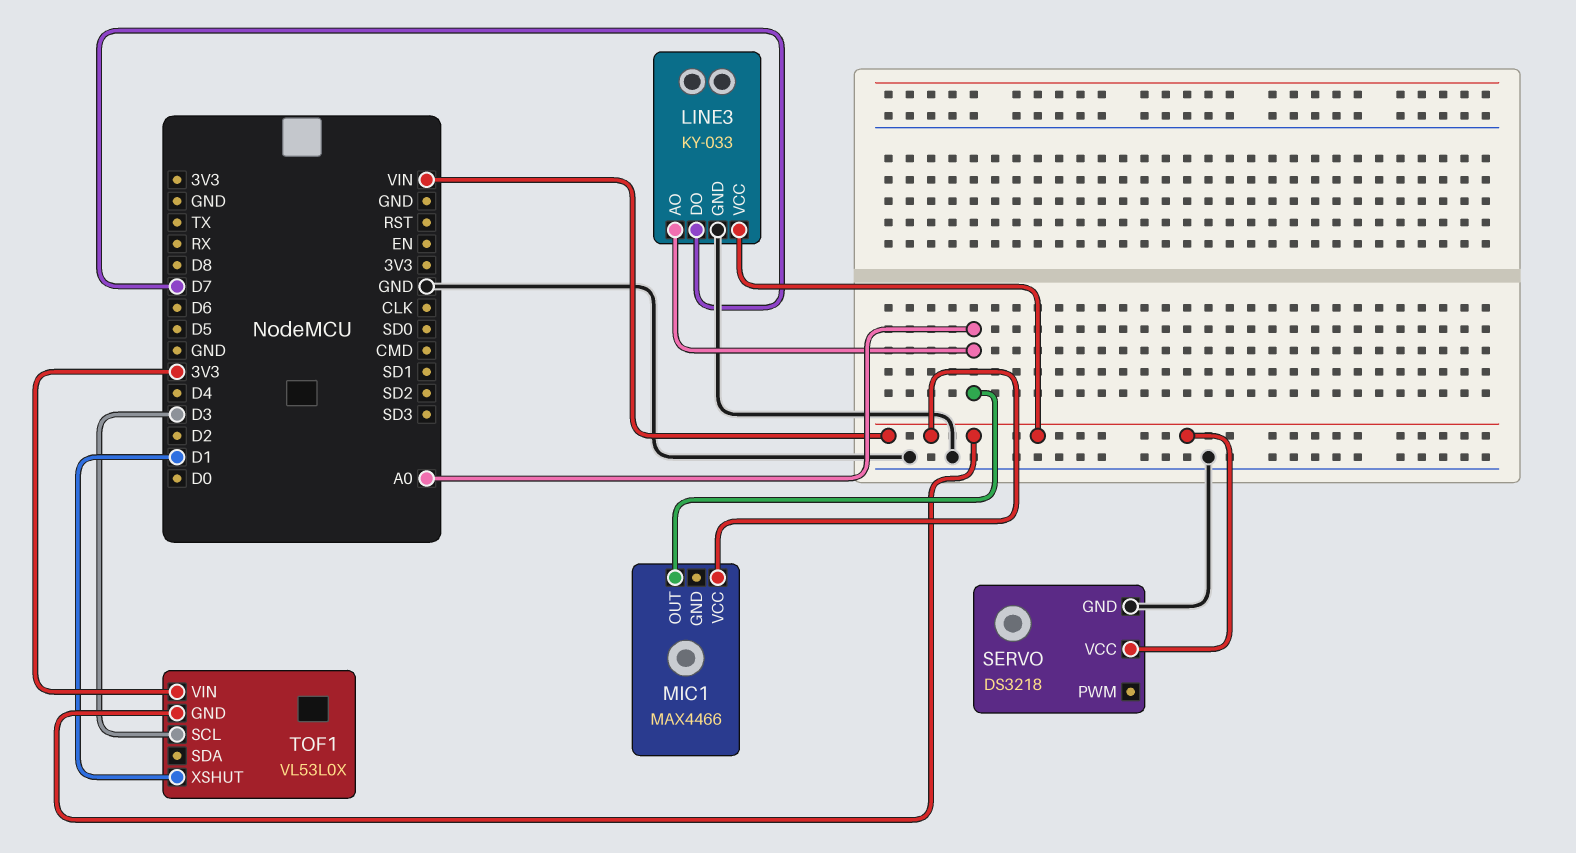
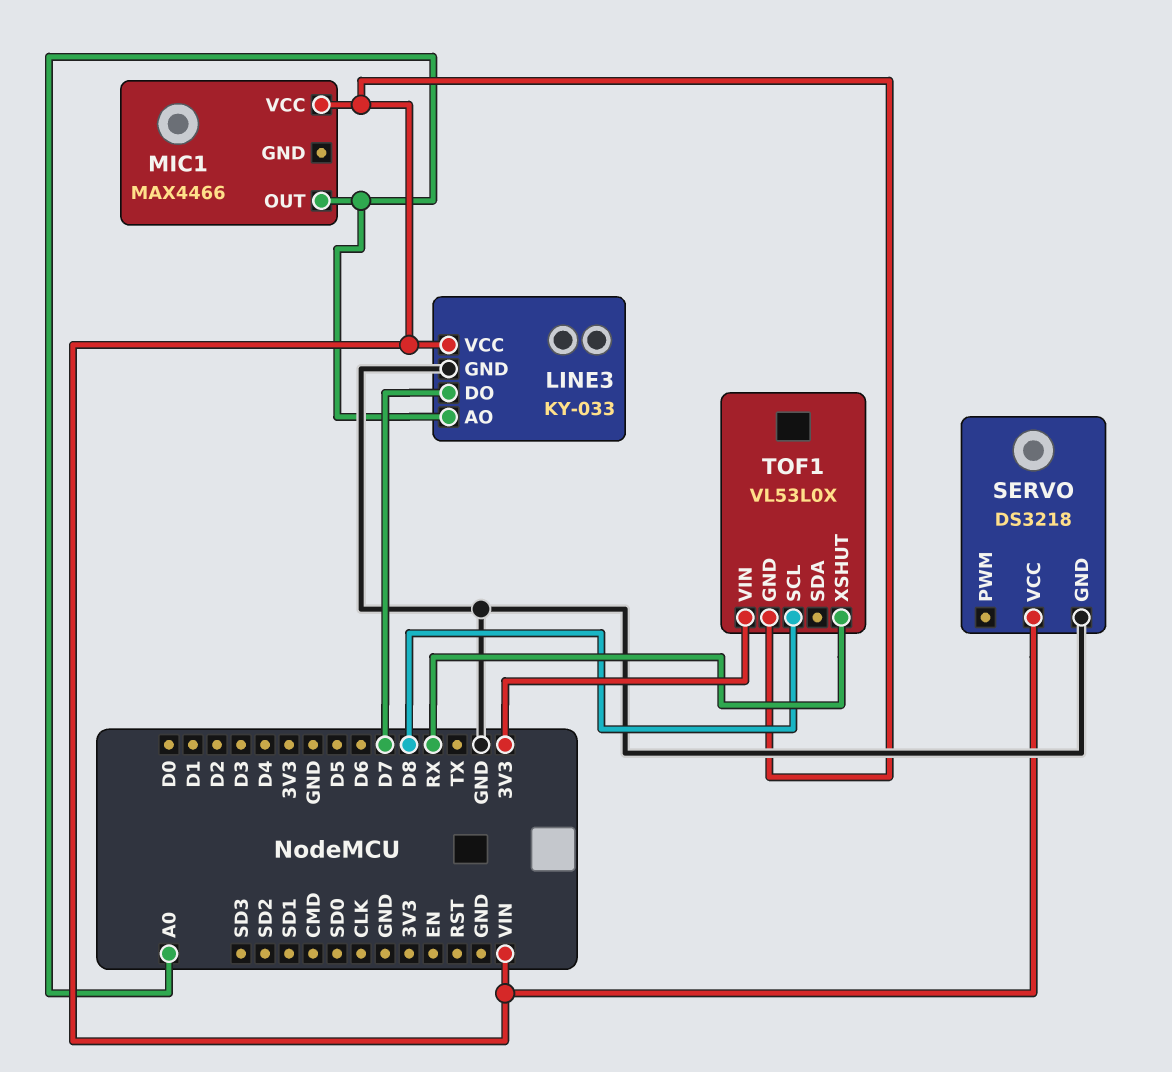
TOF1 pin SCL: D3 -> D8
TOF1 pin XSHUT: D1 -> RX

